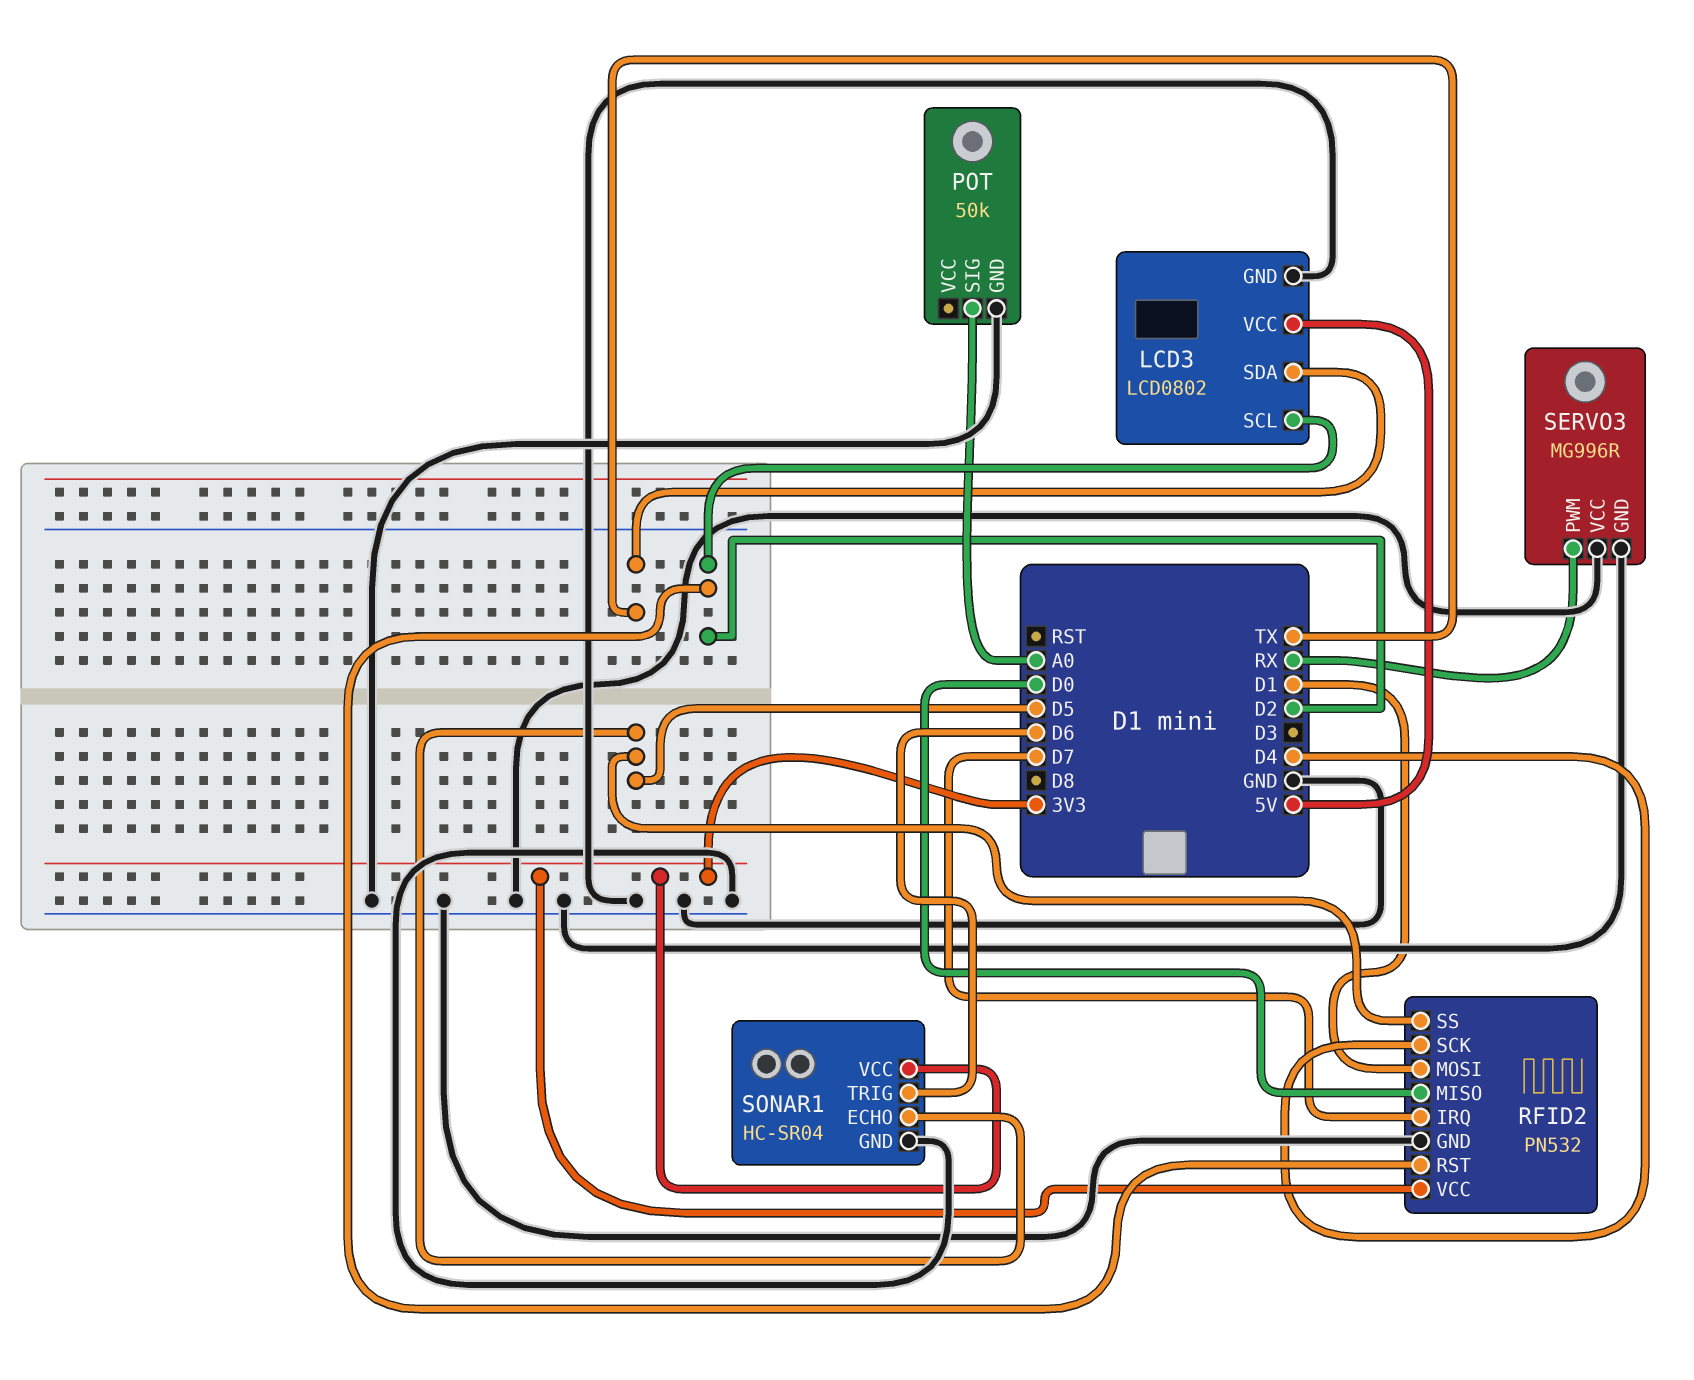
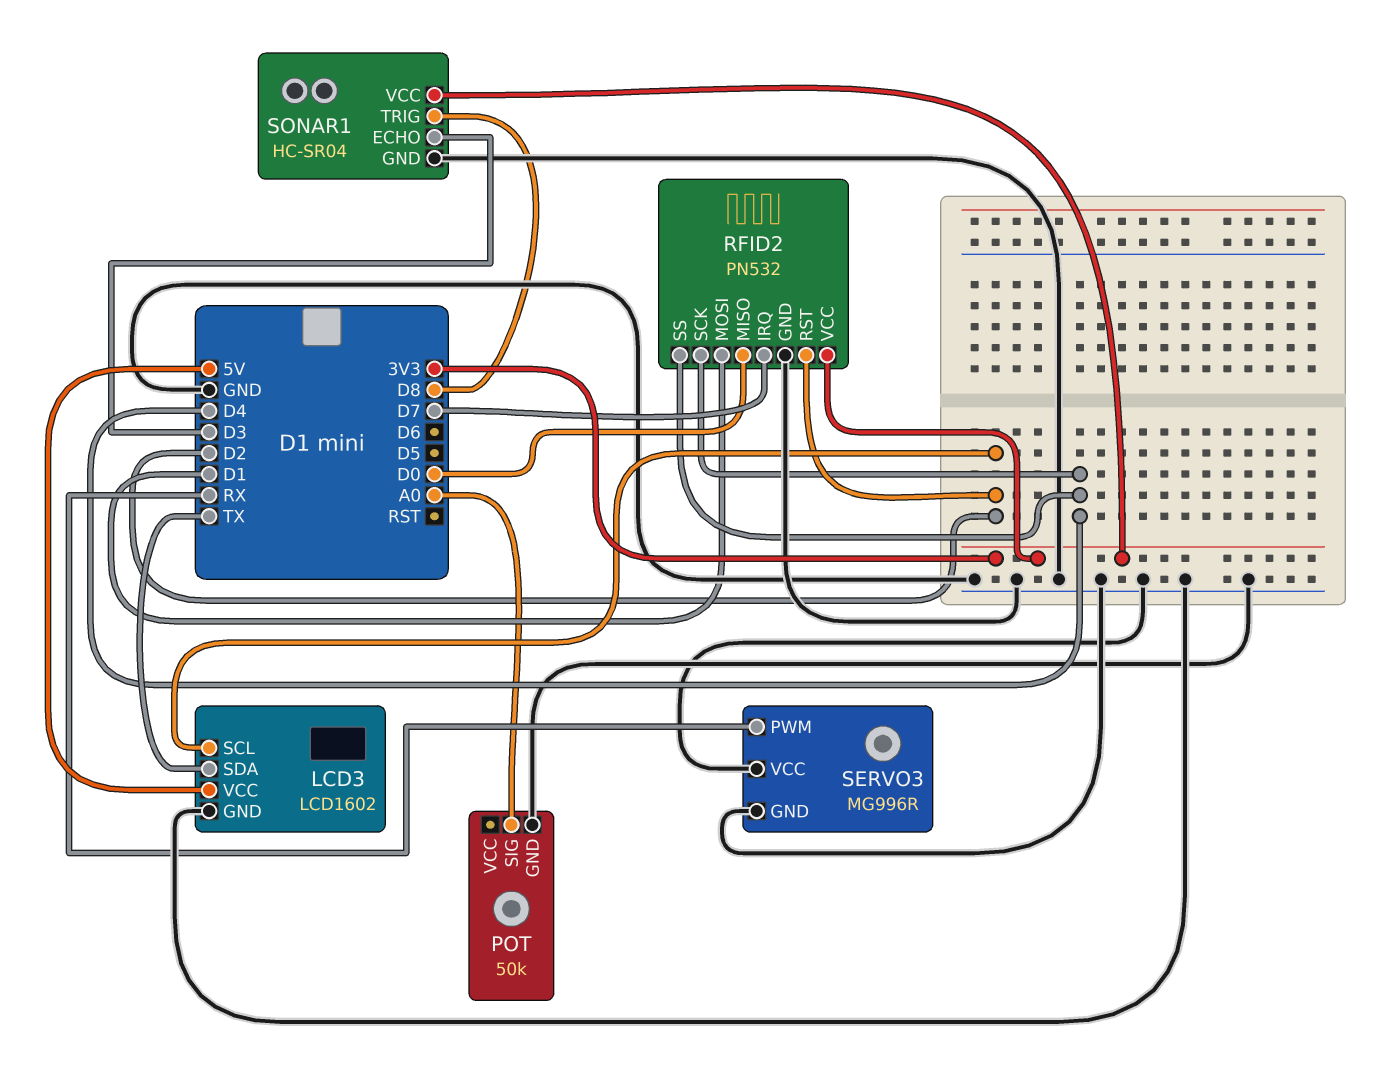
LCD3: LCD0802 -> LCD1602
RFID2 pin SS: D5 -> D4
SONAR1 pin ECHO: D5 -> D3
SONAR1 pin TRIG: D6 -> D8

